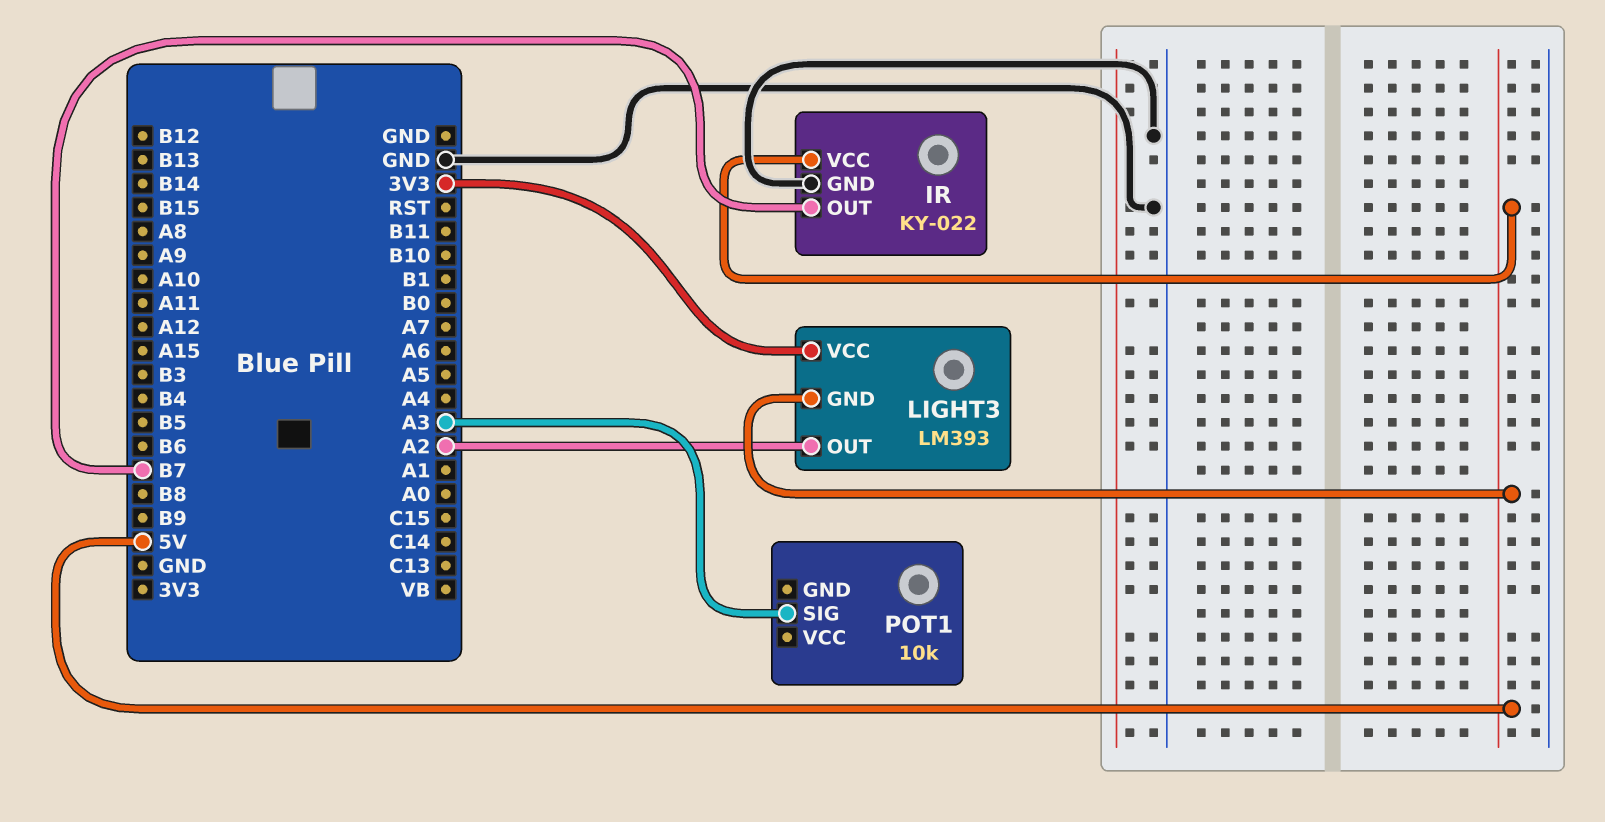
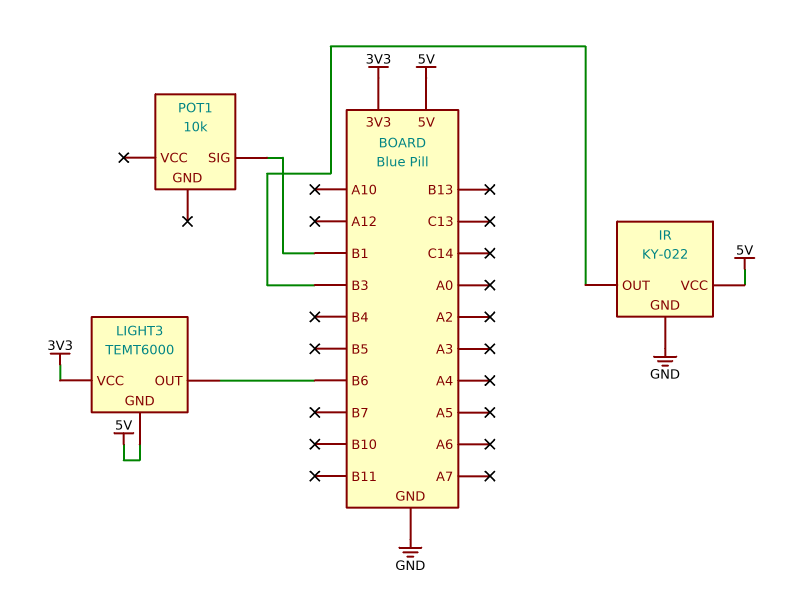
IR pin OUT: B7 -> B3
LIGHT3: LM393 -> TEMT6000
LIGHT3 pin OUT: A2 -> B6
POT1 pin SIG: A3 -> B1

